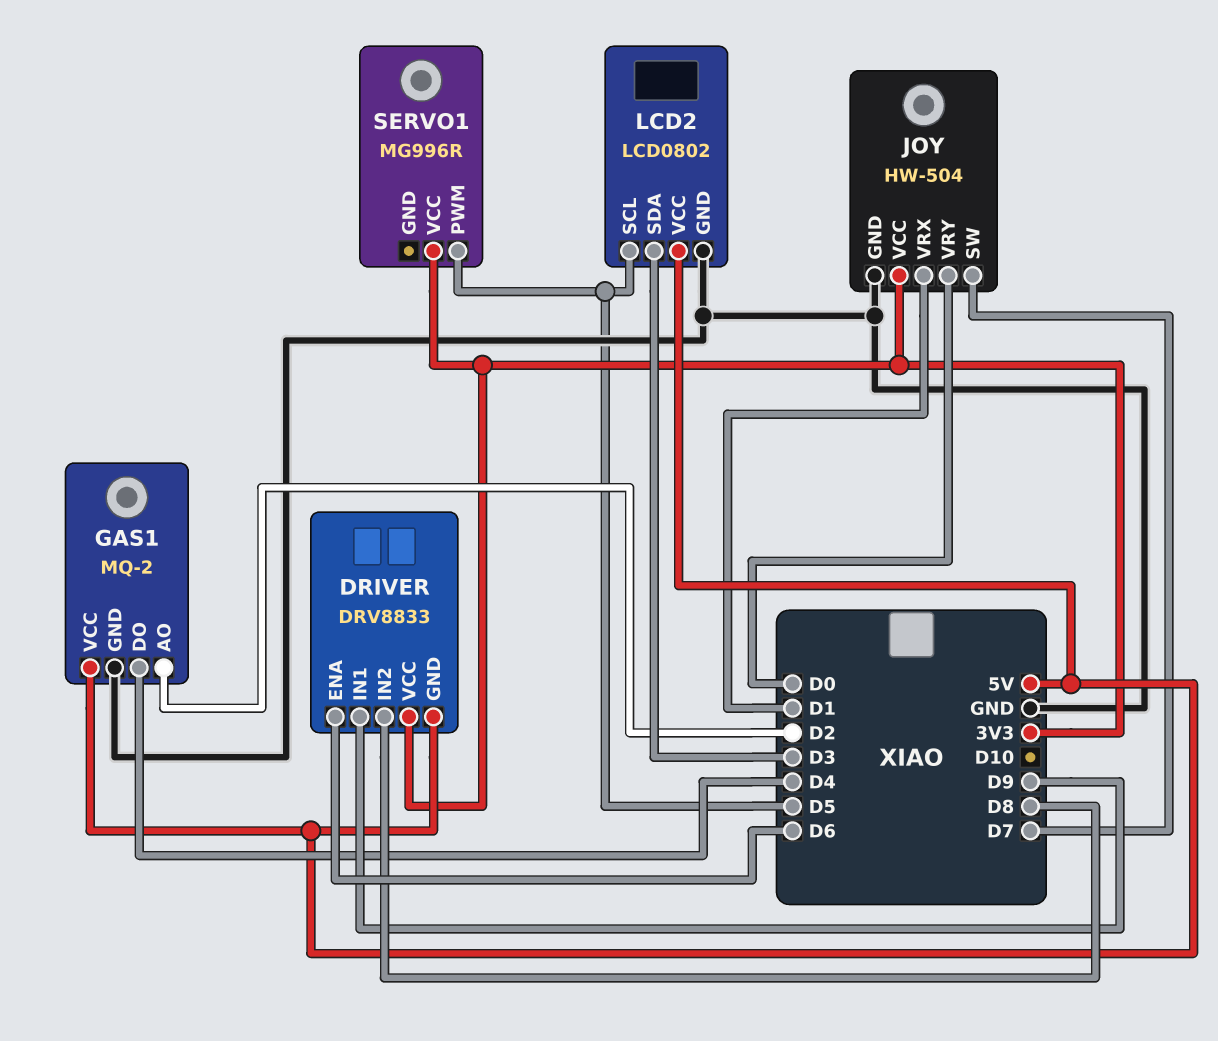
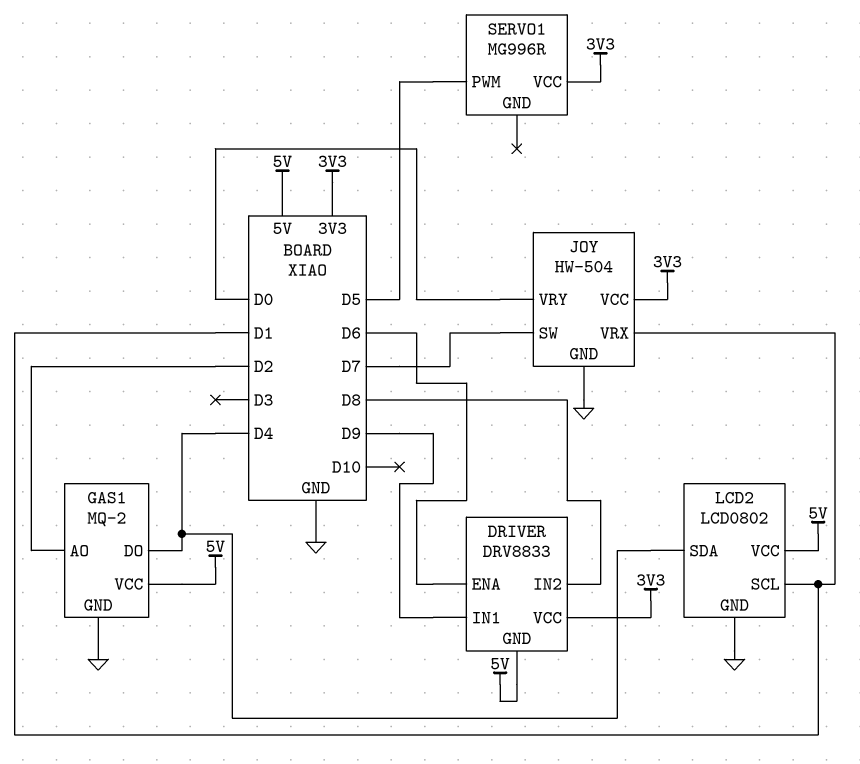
LCD2 pin SCL: D5 -> D1
LCD2 pin SDA: D3 -> D4

